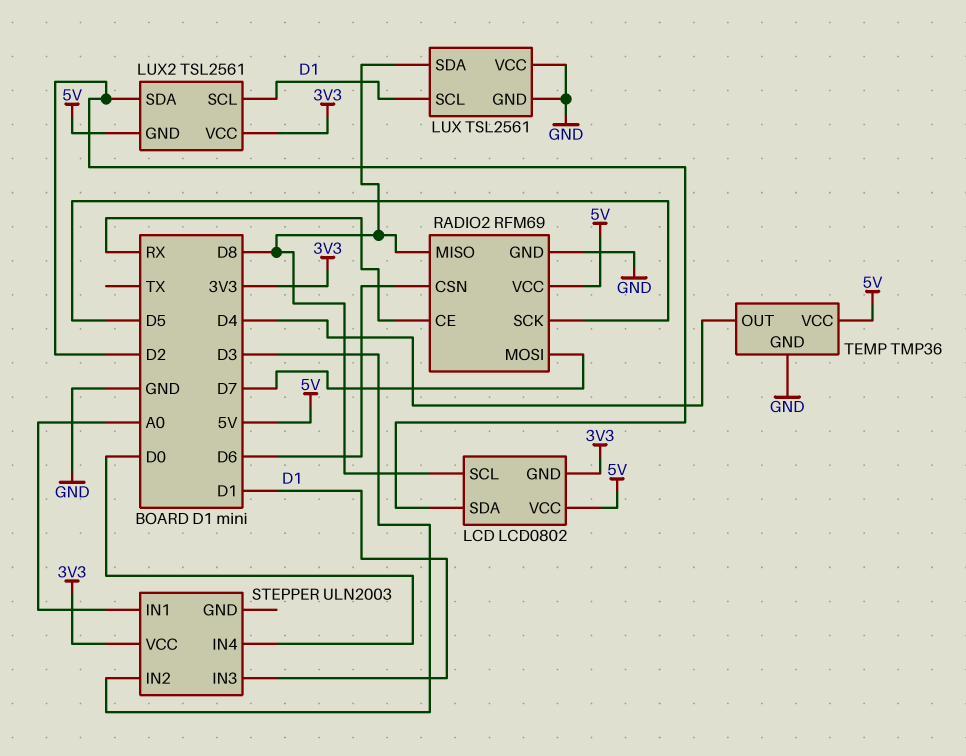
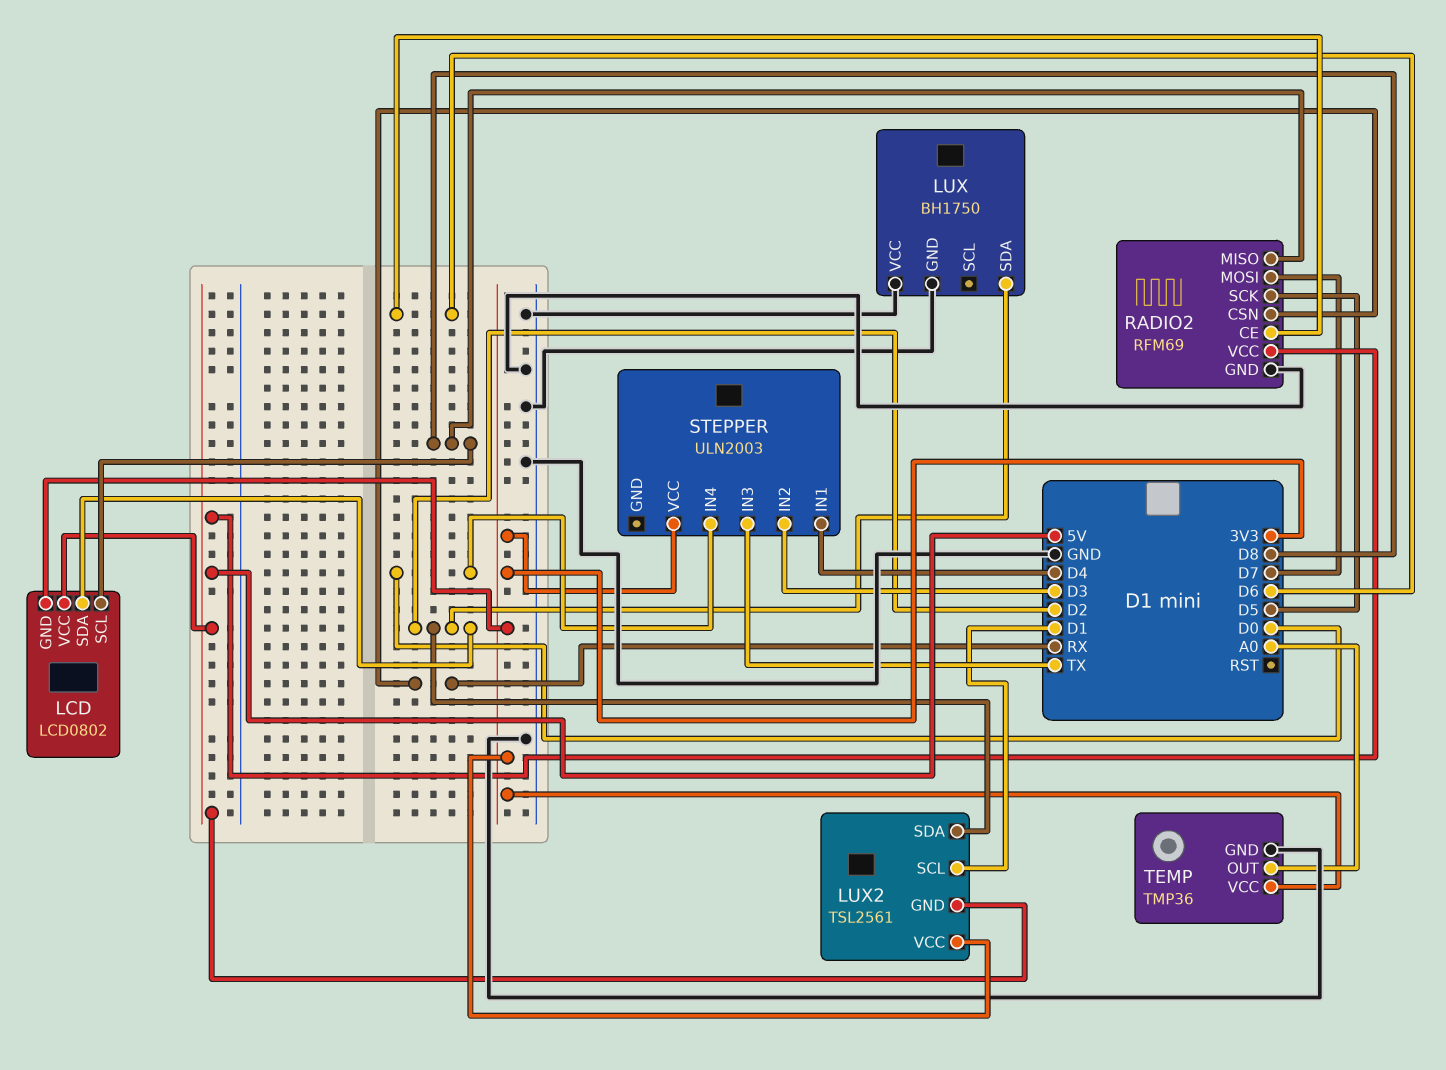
LUX: TSL2561 -> BH1750
LUX pin SCL: D1 -> none
LUX pin SDA: D8 -> D2
RADIO2 pin CE: RX -> D6
RADIO2 pin CSN: D6 -> RX
STEPPER pin IN1: A0 -> D4
STEPPER pin IN3: D1 -> TX
TEMP pin OUT: D4 -> A0
TEMP pin VCC: 5V -> 3V3

